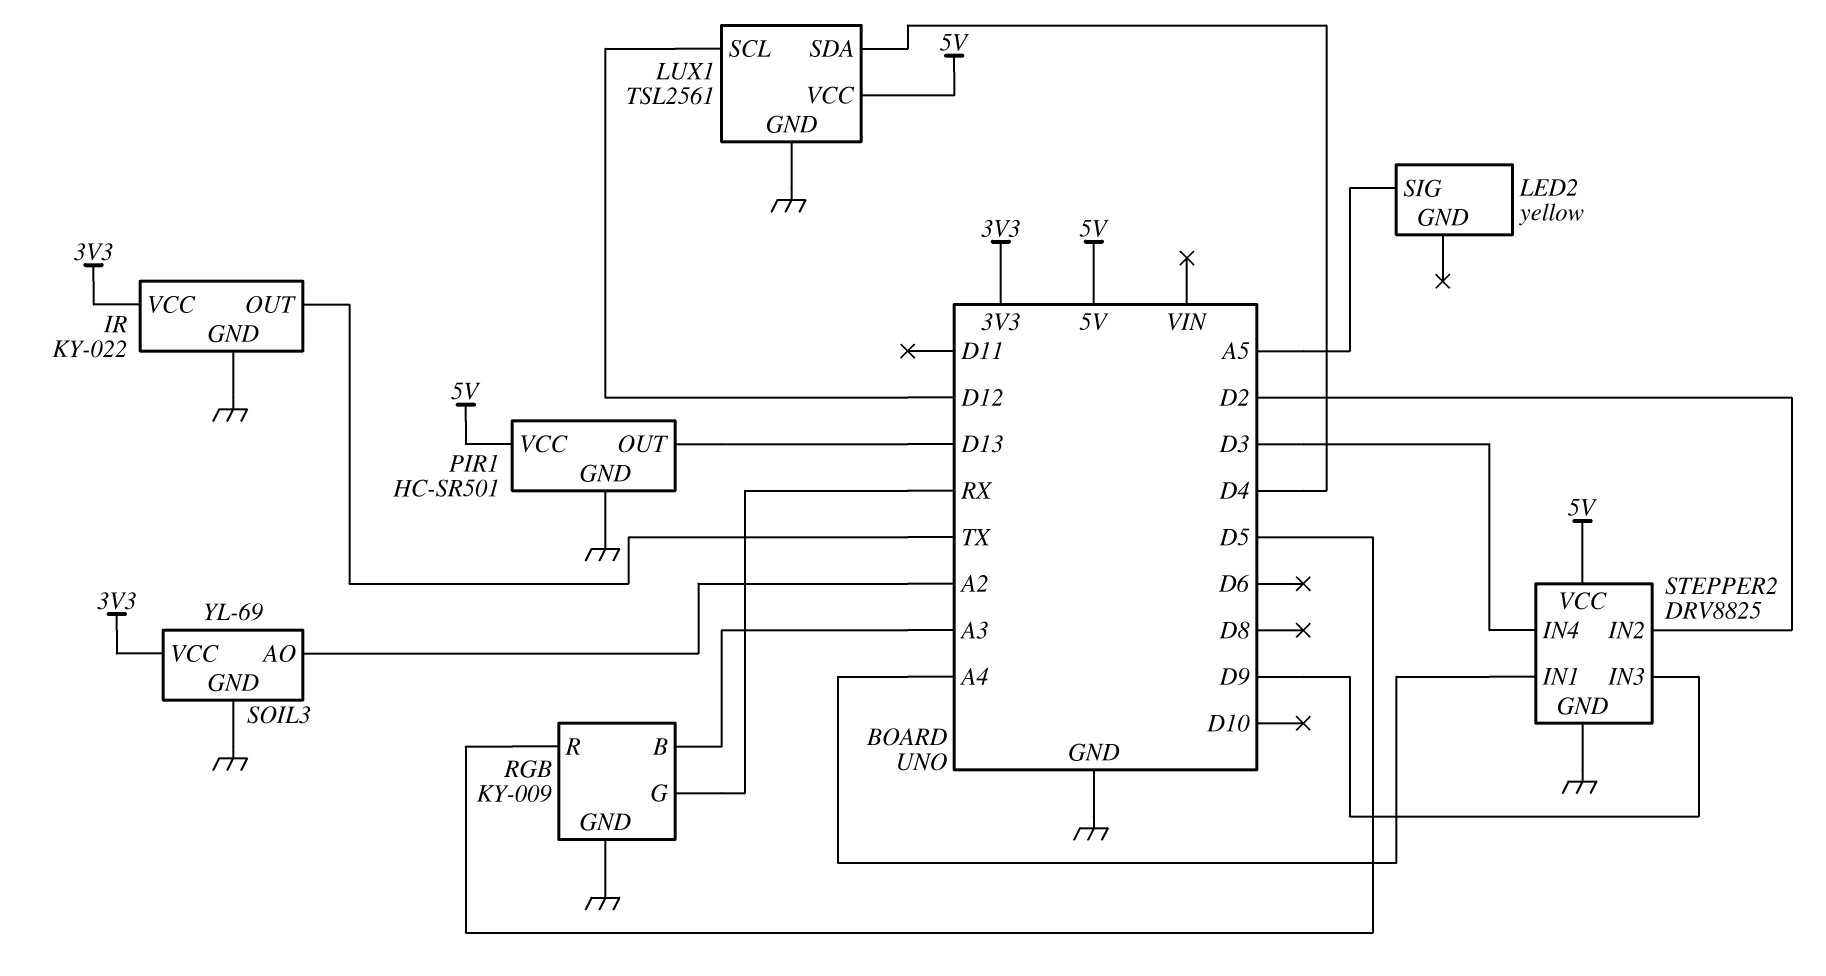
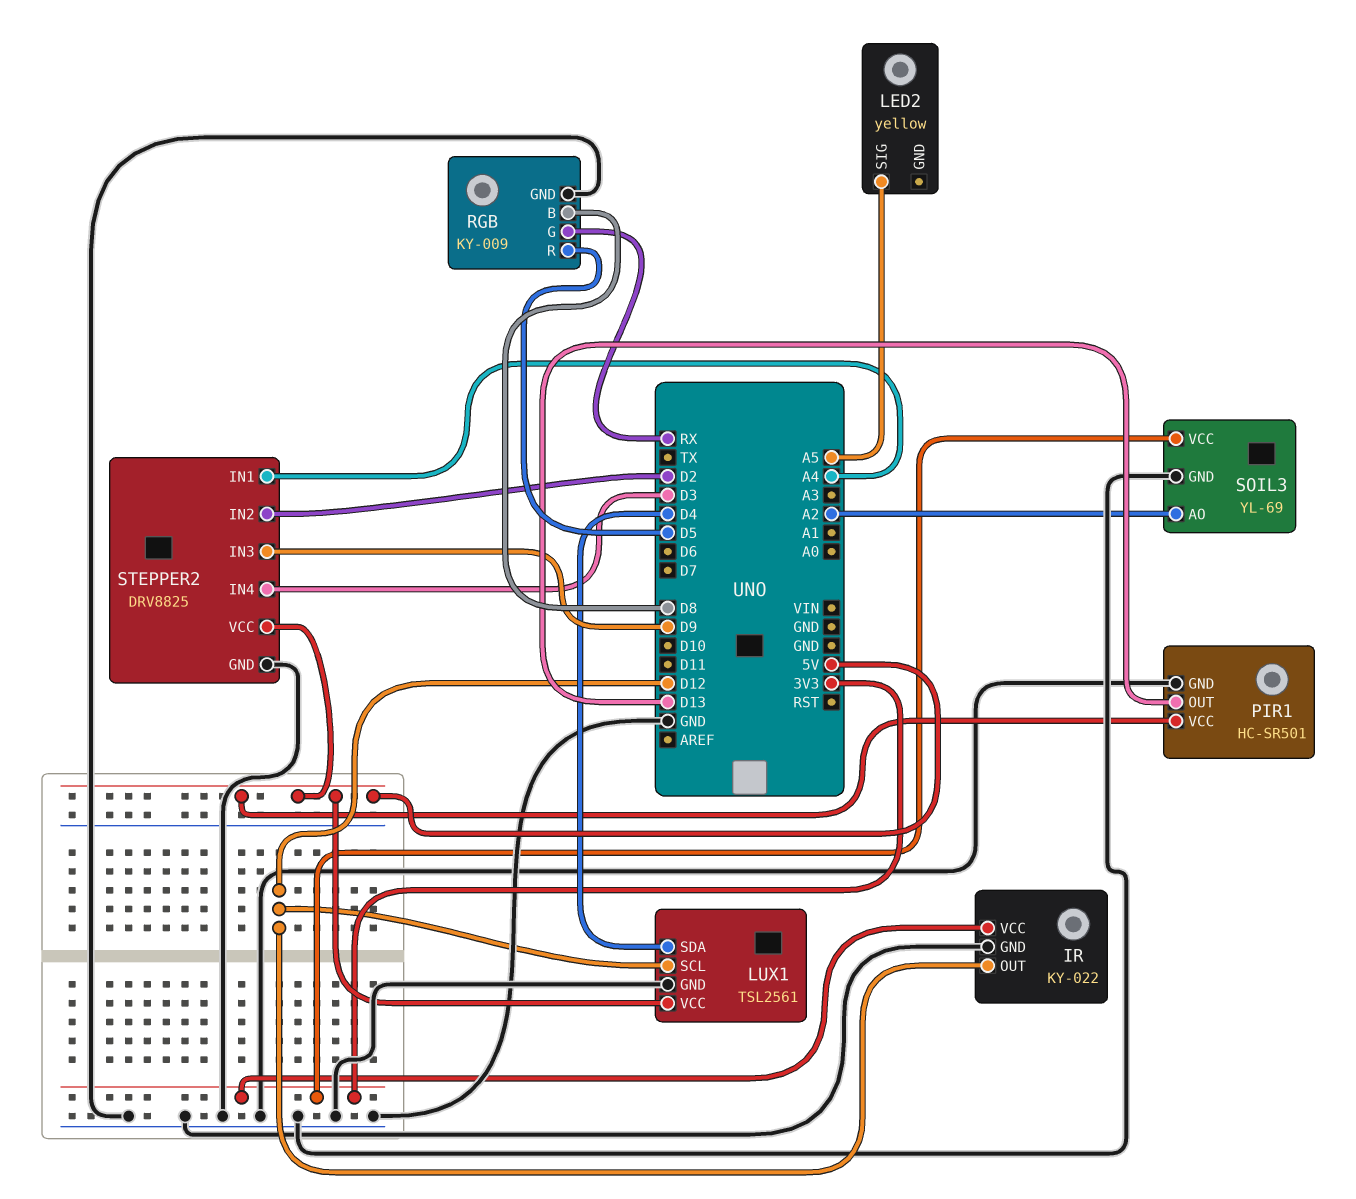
IR pin OUT: TX -> D12
RGB pin B: A3 -> D8

